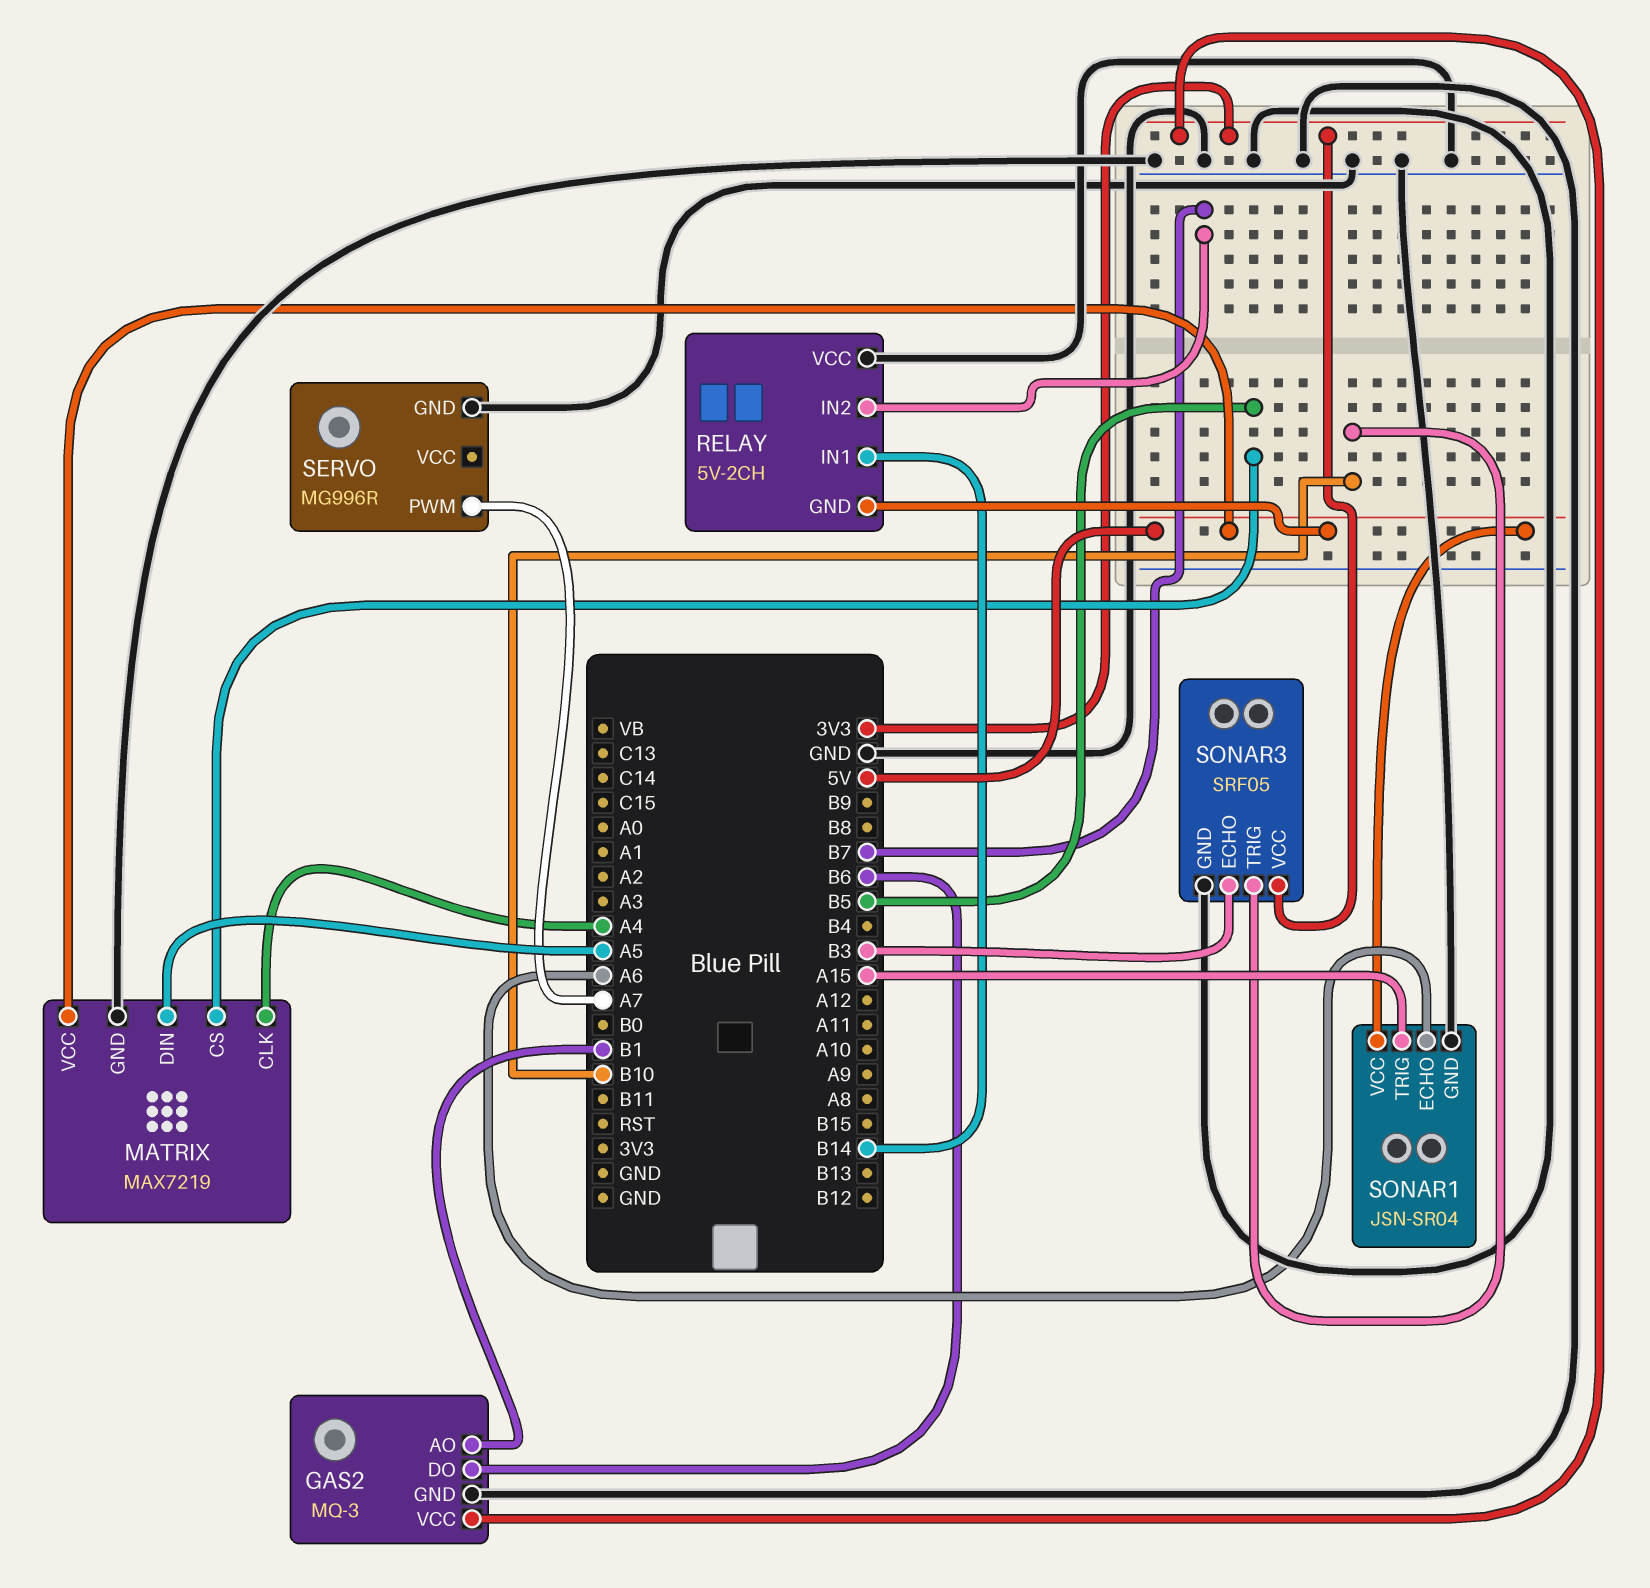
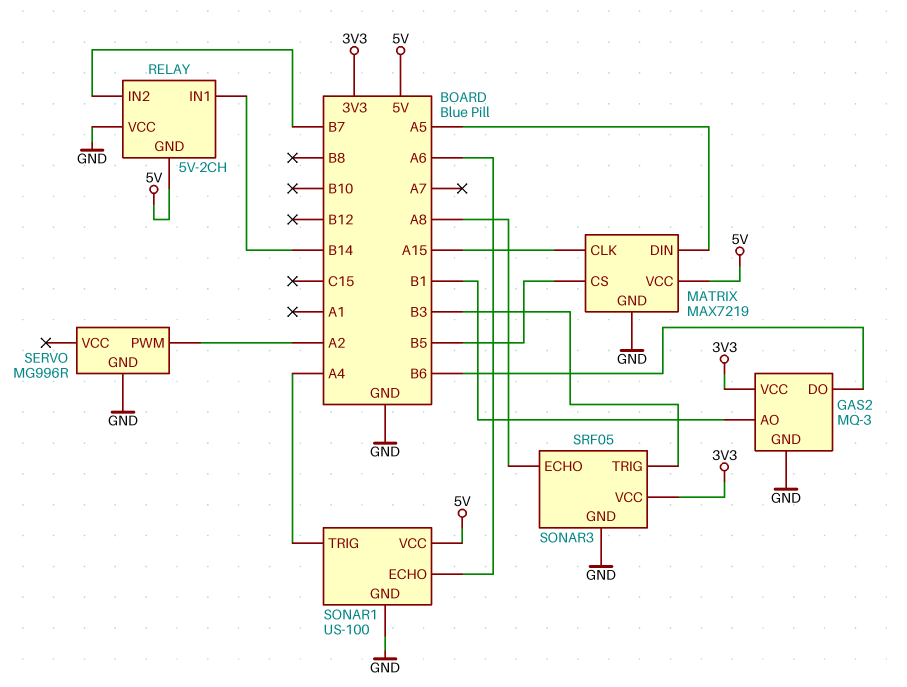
MATRIX pin CLK: A4 -> A15
SERVO pin PWM: A7 -> A2
SONAR1: JSN-SR04 -> US-100
SONAR1 pin TRIG: A15 -> A4
SONAR3 pin ECHO: B3 -> A8
SONAR3 pin TRIG: B10 -> B3

